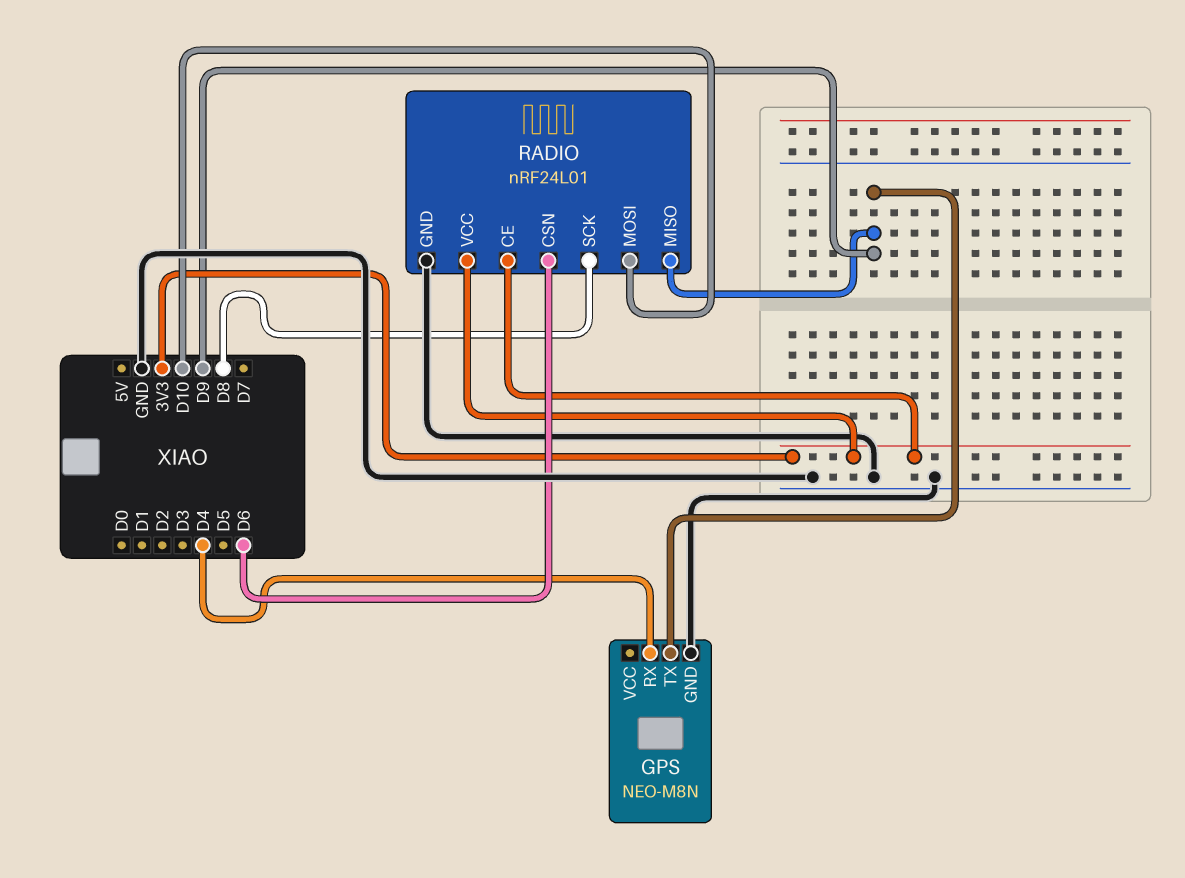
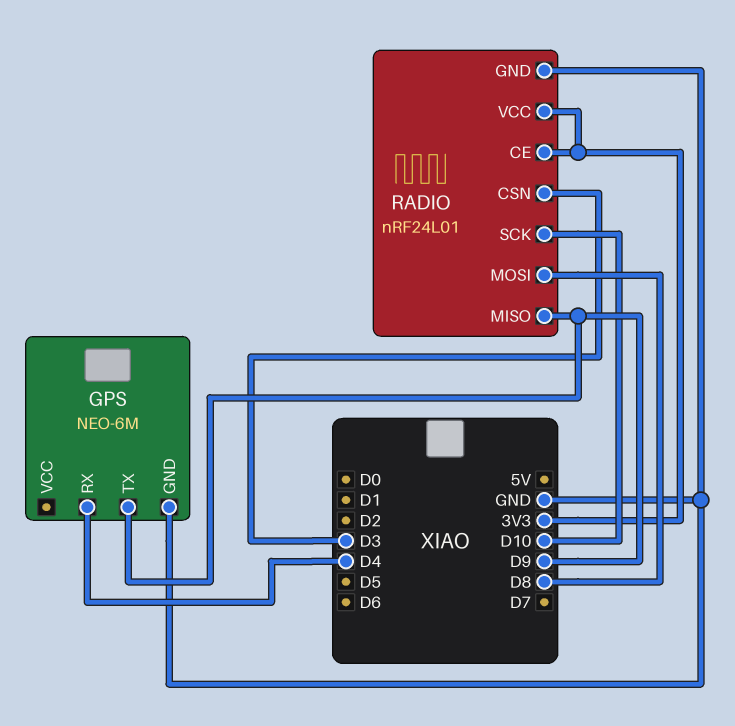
GPS: NEO-M8N -> NEO-6M
RADIO pin CSN: D6 -> D3
RADIO pin MOSI: D10 -> D8
RADIO pin SCK: D8 -> D10

